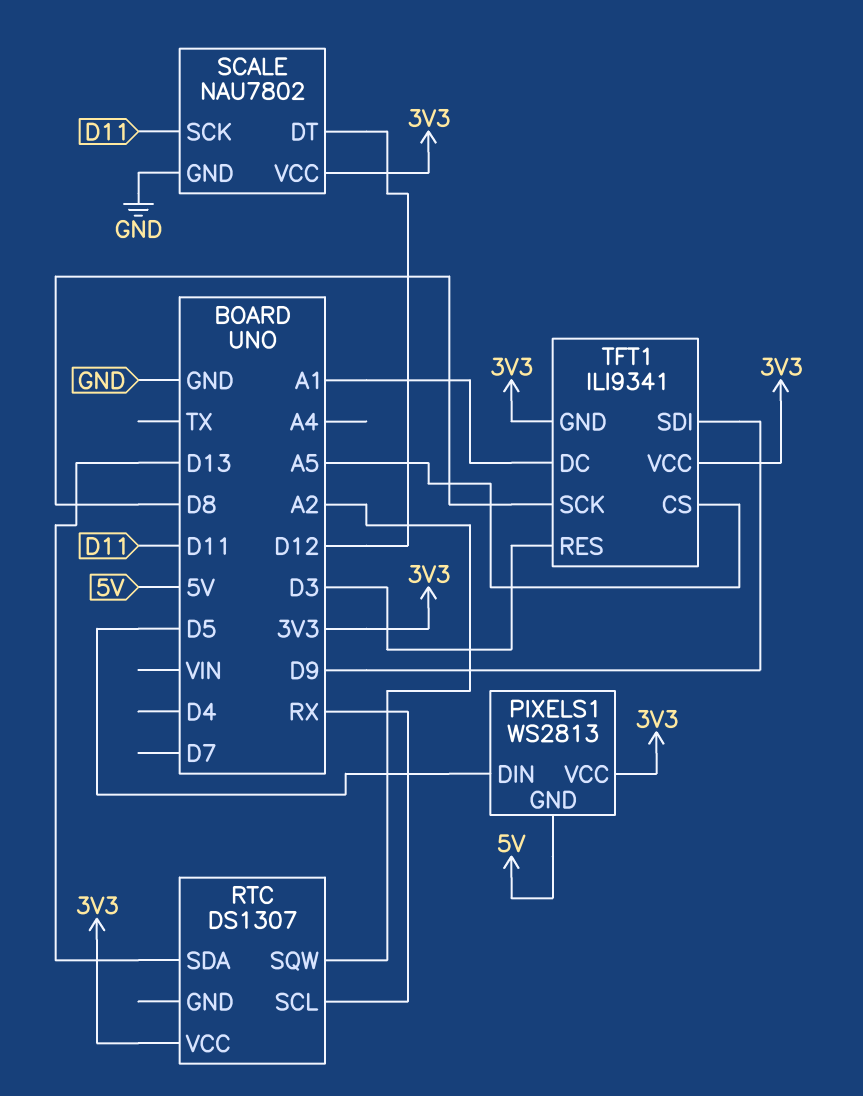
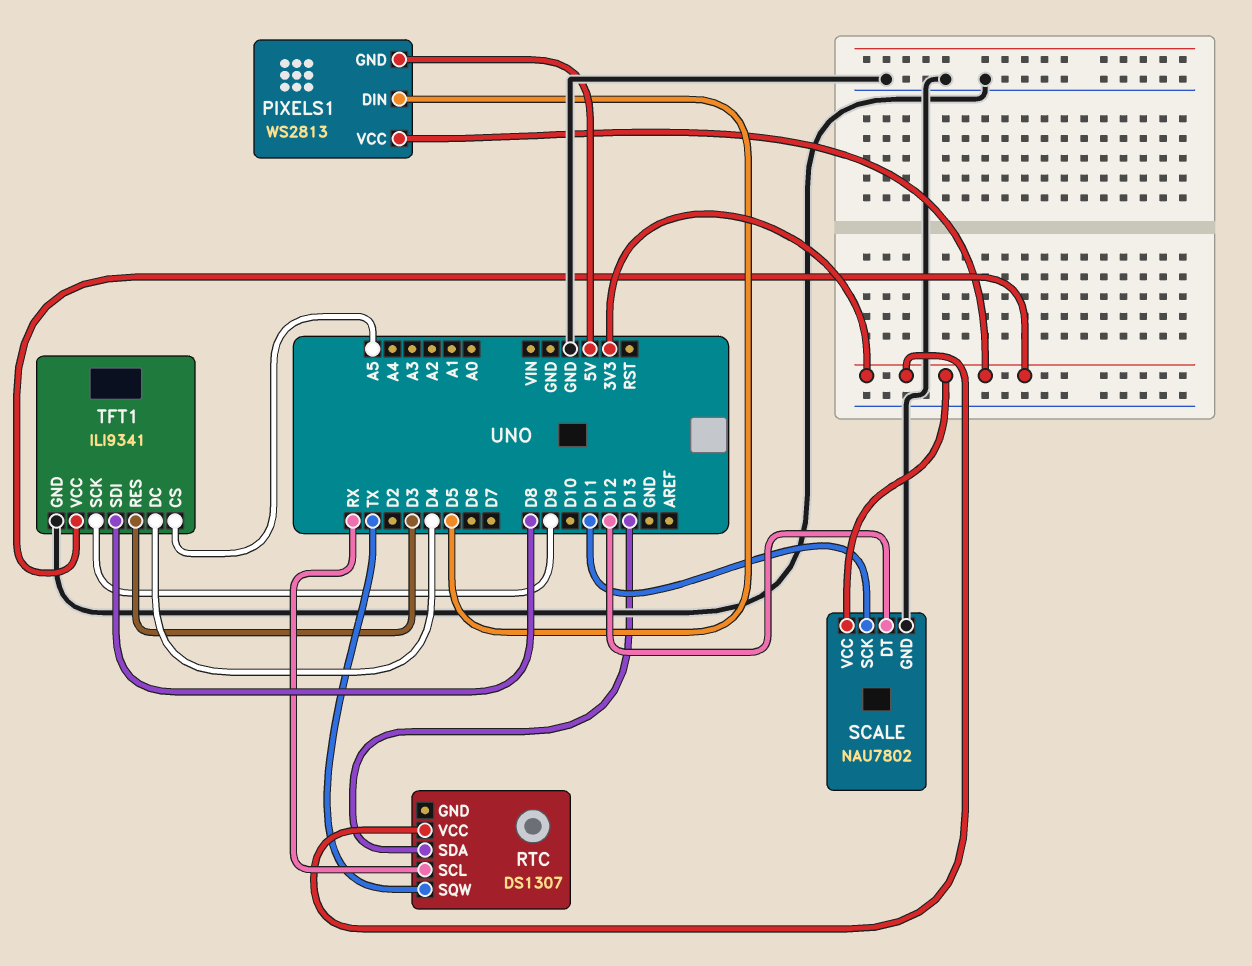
RTC pin SQW: A2 -> TX
TFT1 pin DC: A1 -> D4
TFT1 pin GND: 3V3 -> GND
TFT1 pin SCK: D8 -> D9
TFT1 pin SDI: D9 -> D8

